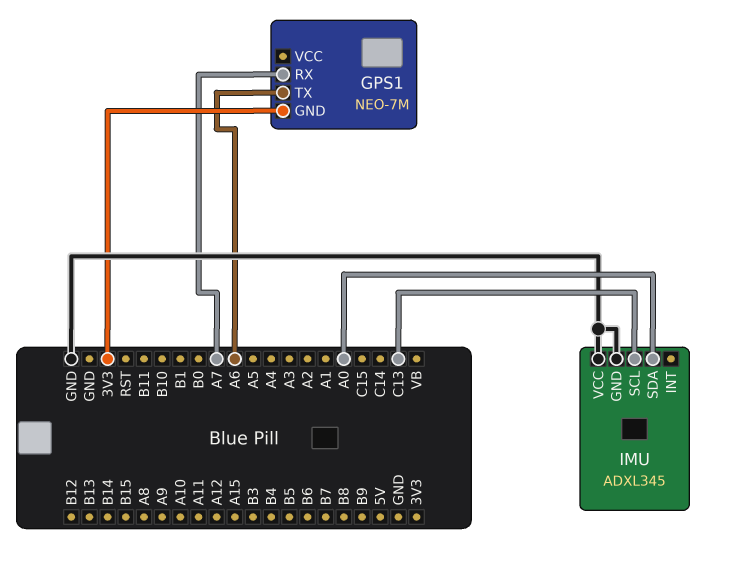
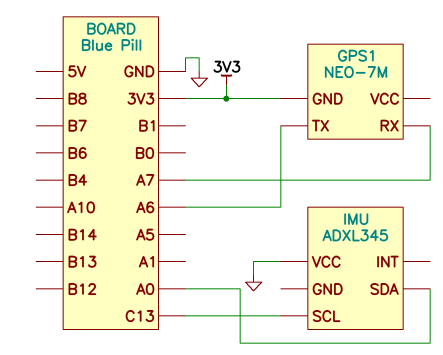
IMU pin GND: GND -> none

